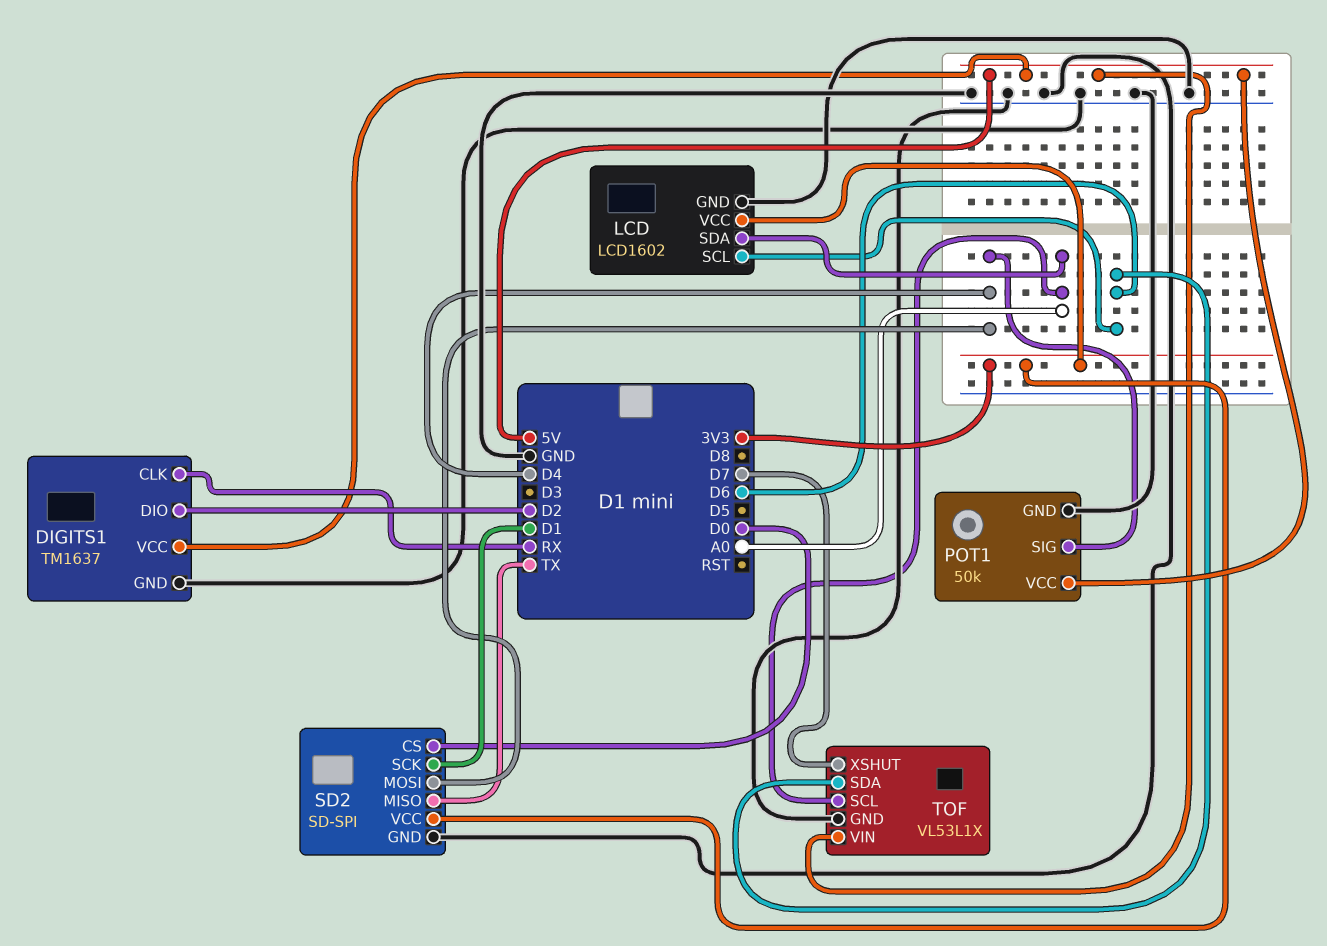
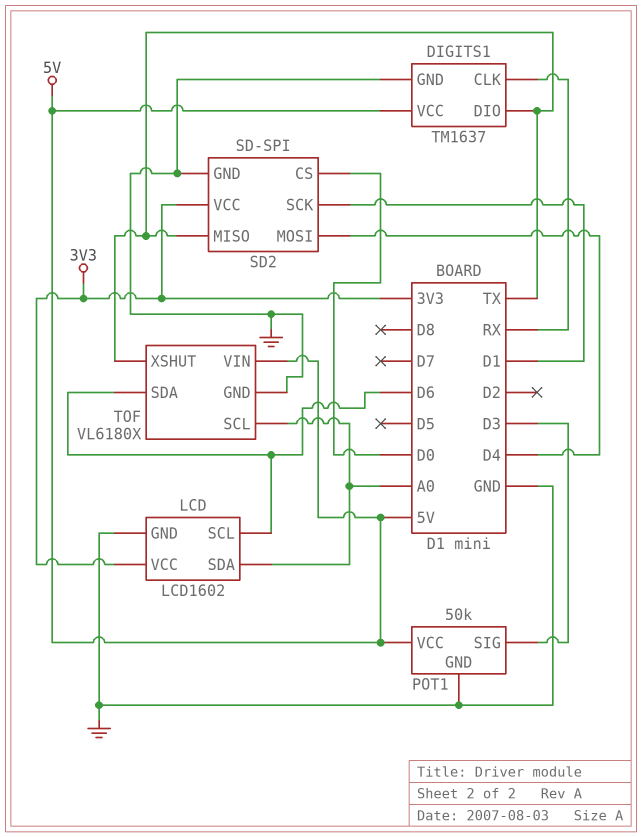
DIGITS1 pin DIO: D2 -> TX
POT1 pin SIG: D4 -> D3
TOF: VL53L1X -> VL6180X
TOF pin XSHUT: D7 -> TX

